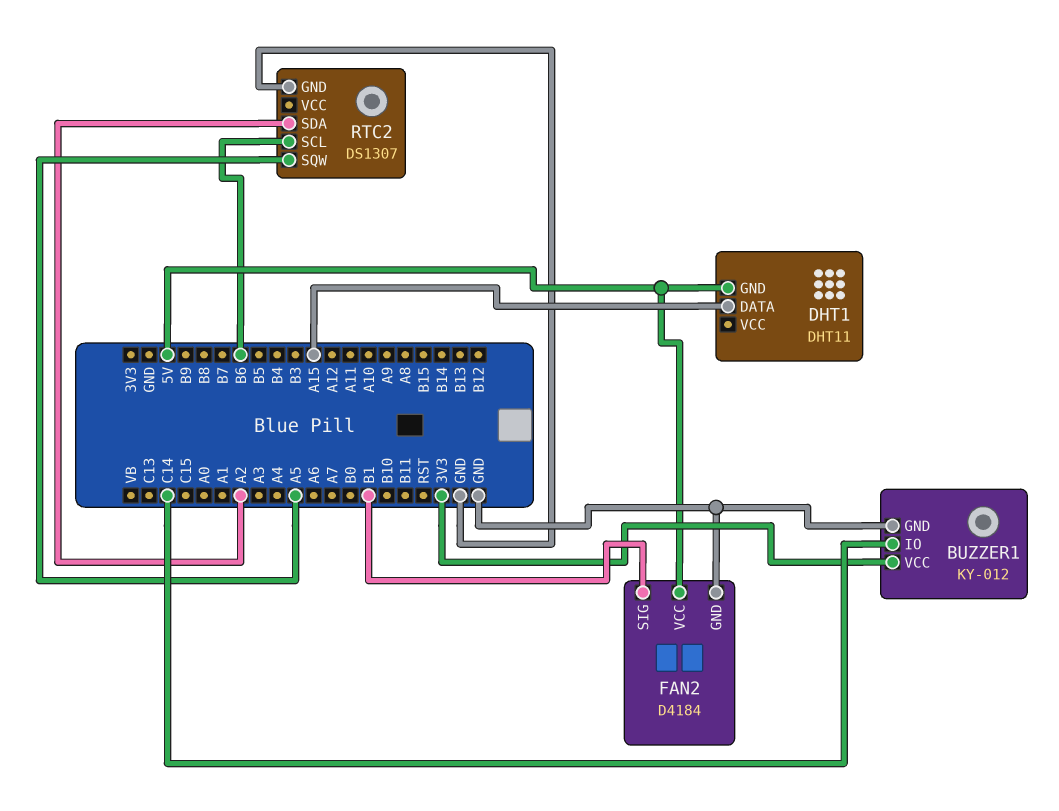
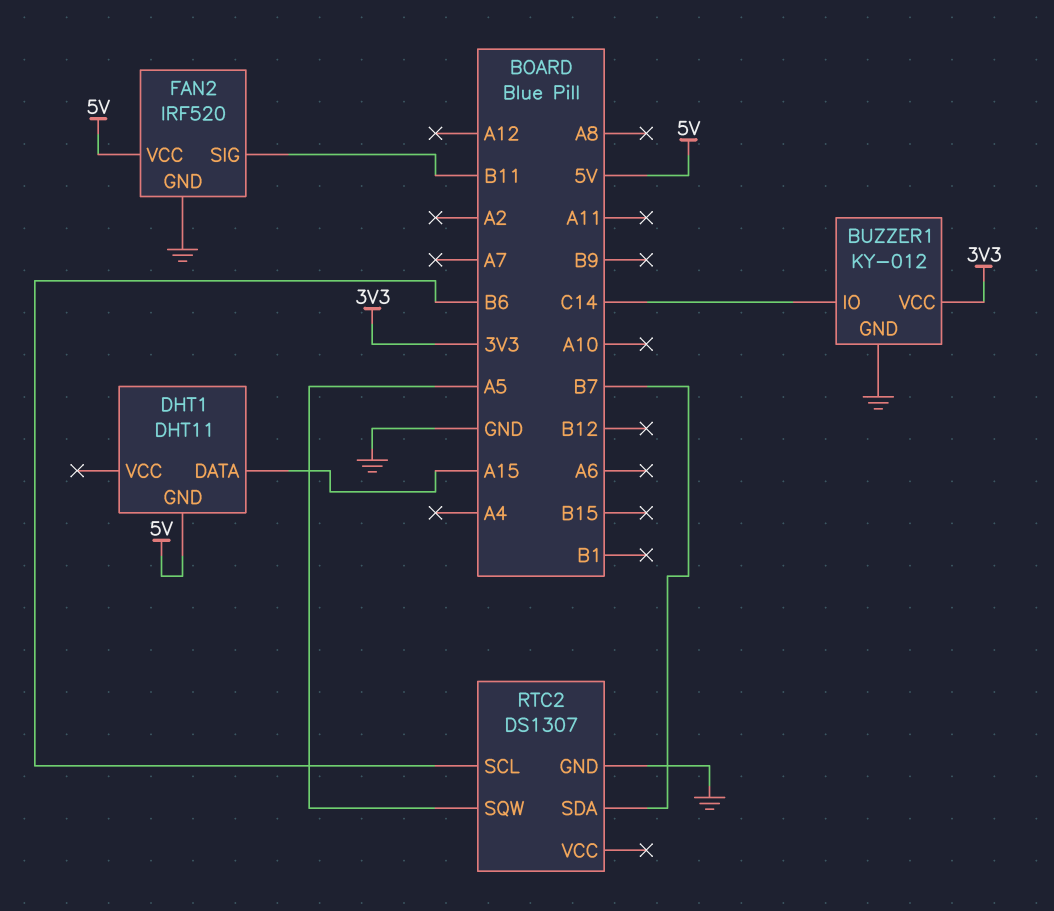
FAN2: D4184 -> IRF520
FAN2 pin SIG: B1 -> B11
RTC2 pin SDA: A2 -> B7

